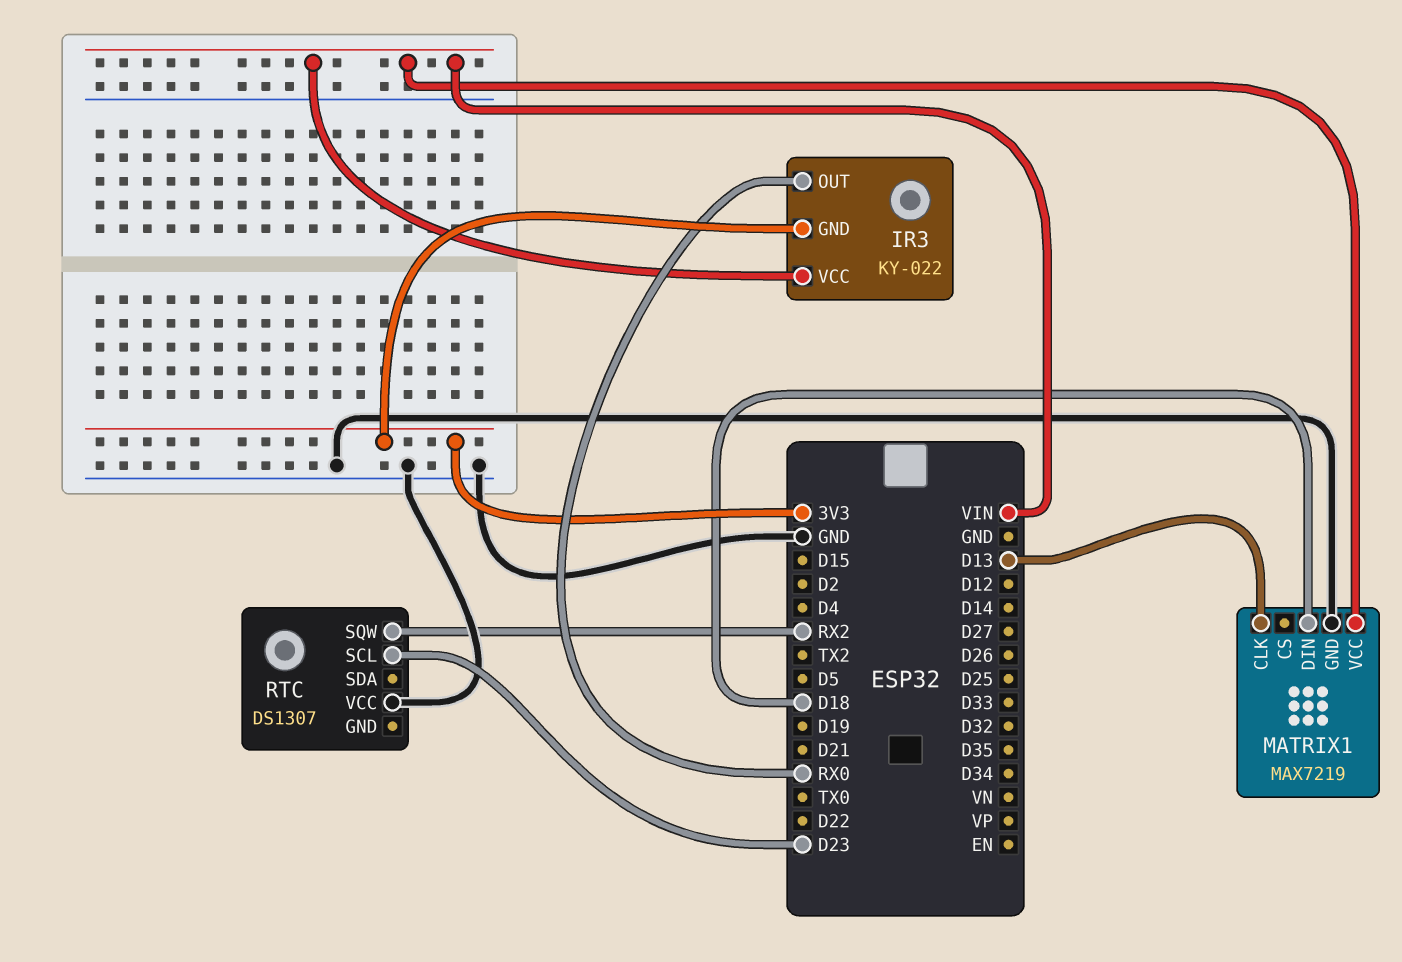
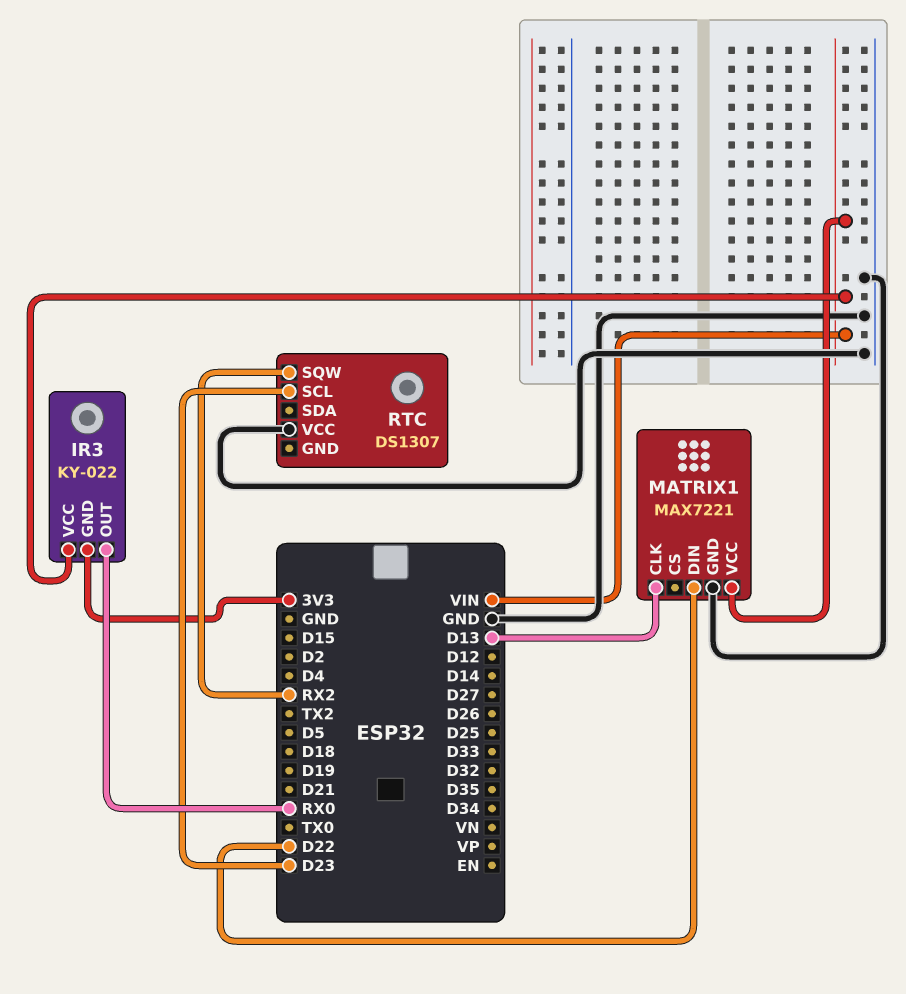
MATRIX1: MAX7219 -> MAX7221
MATRIX1 pin DIN: D18 -> D22

